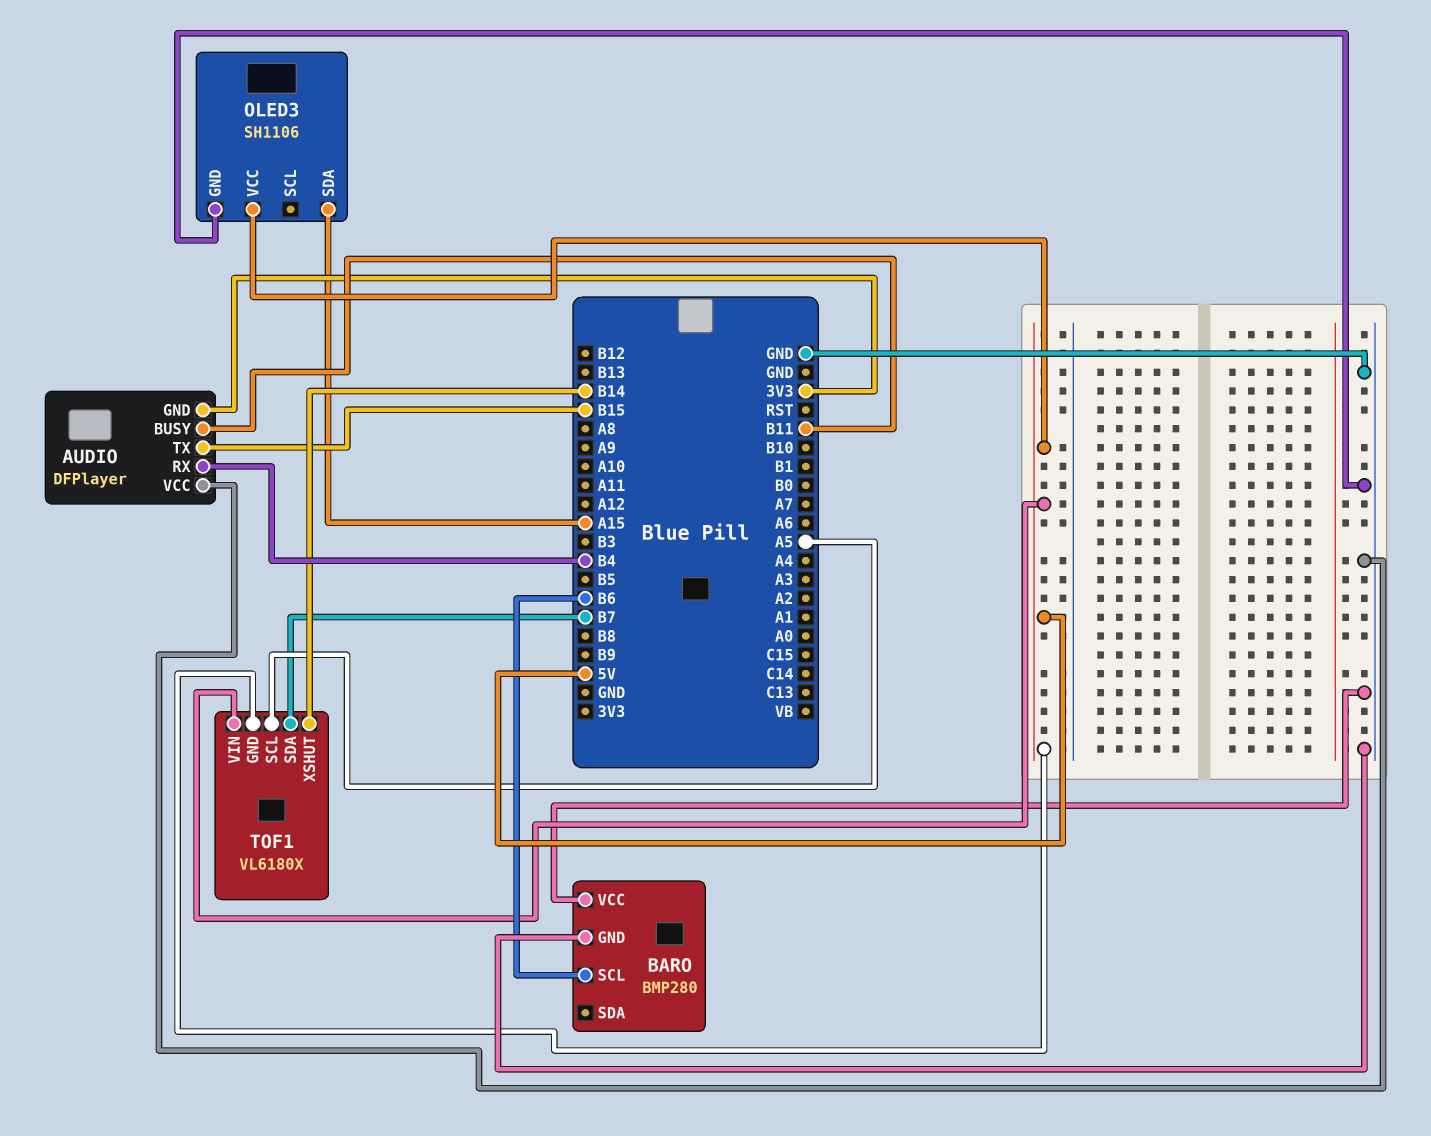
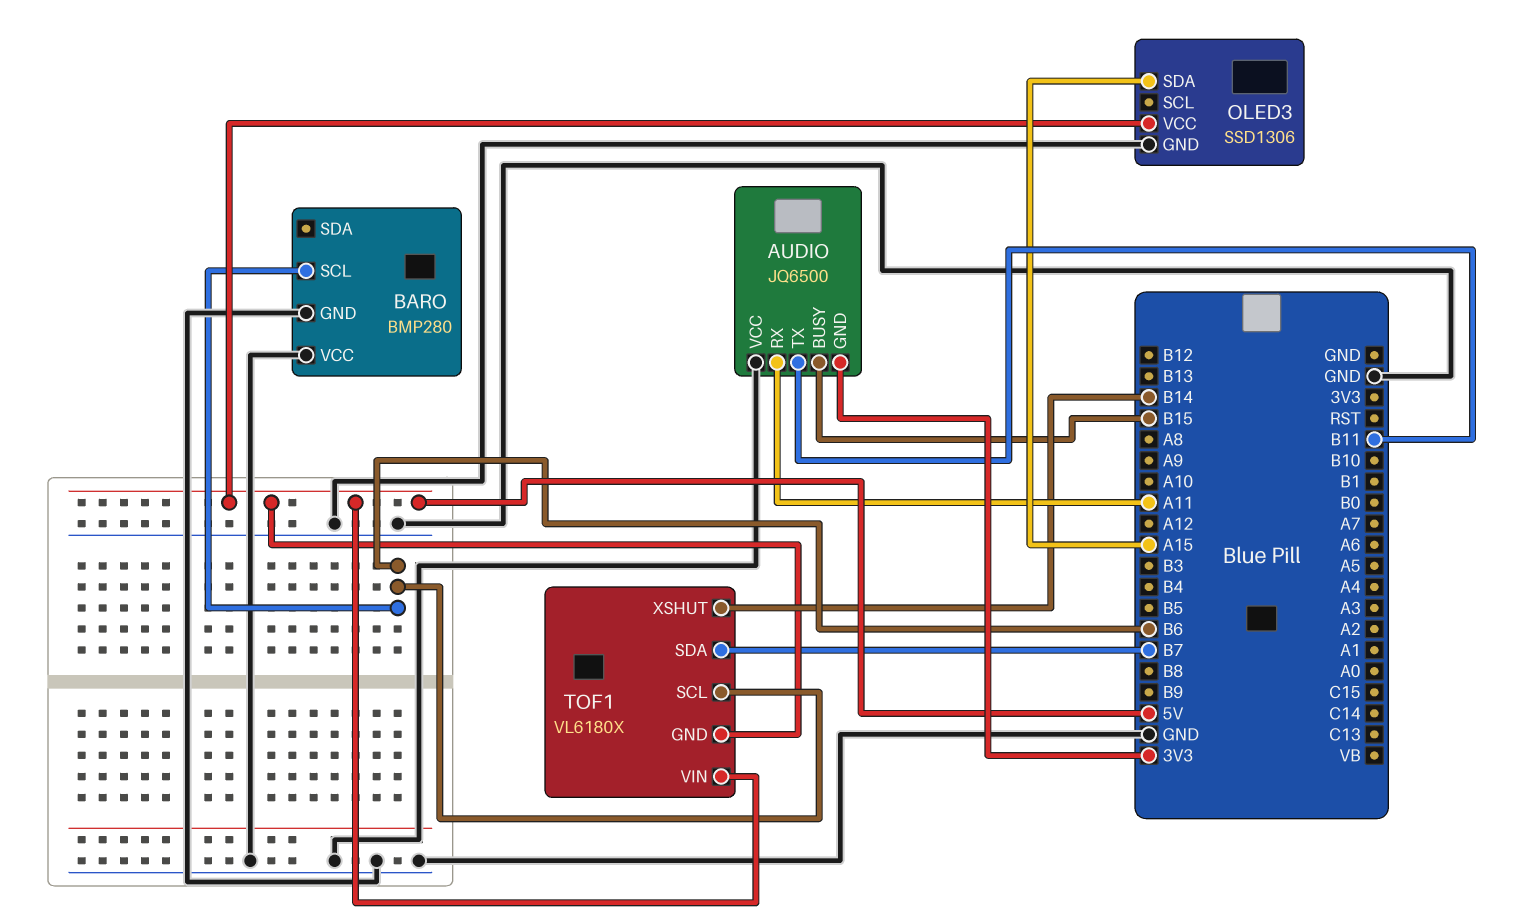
AUDIO: DFPlayer -> JQ6500
AUDIO pin BUSY: B11 -> B15
AUDIO pin RX: B4 -> A11
AUDIO pin TX: B15 -> B11
OLED3: SH1106 -> SSD1306
TOF1 pin SCL: A5 -> B6

